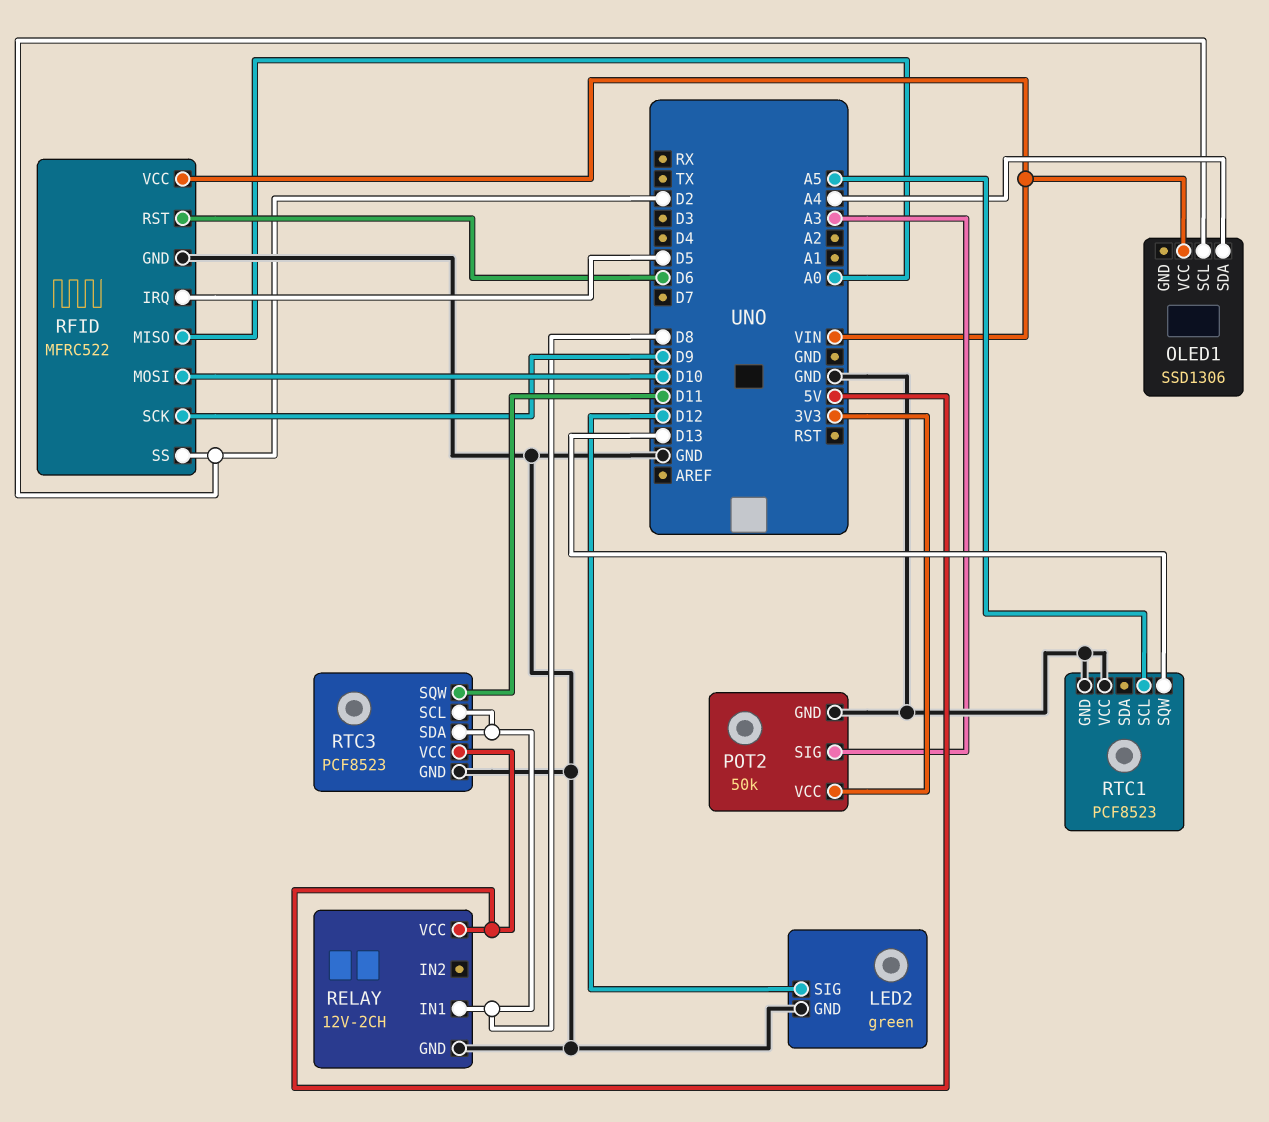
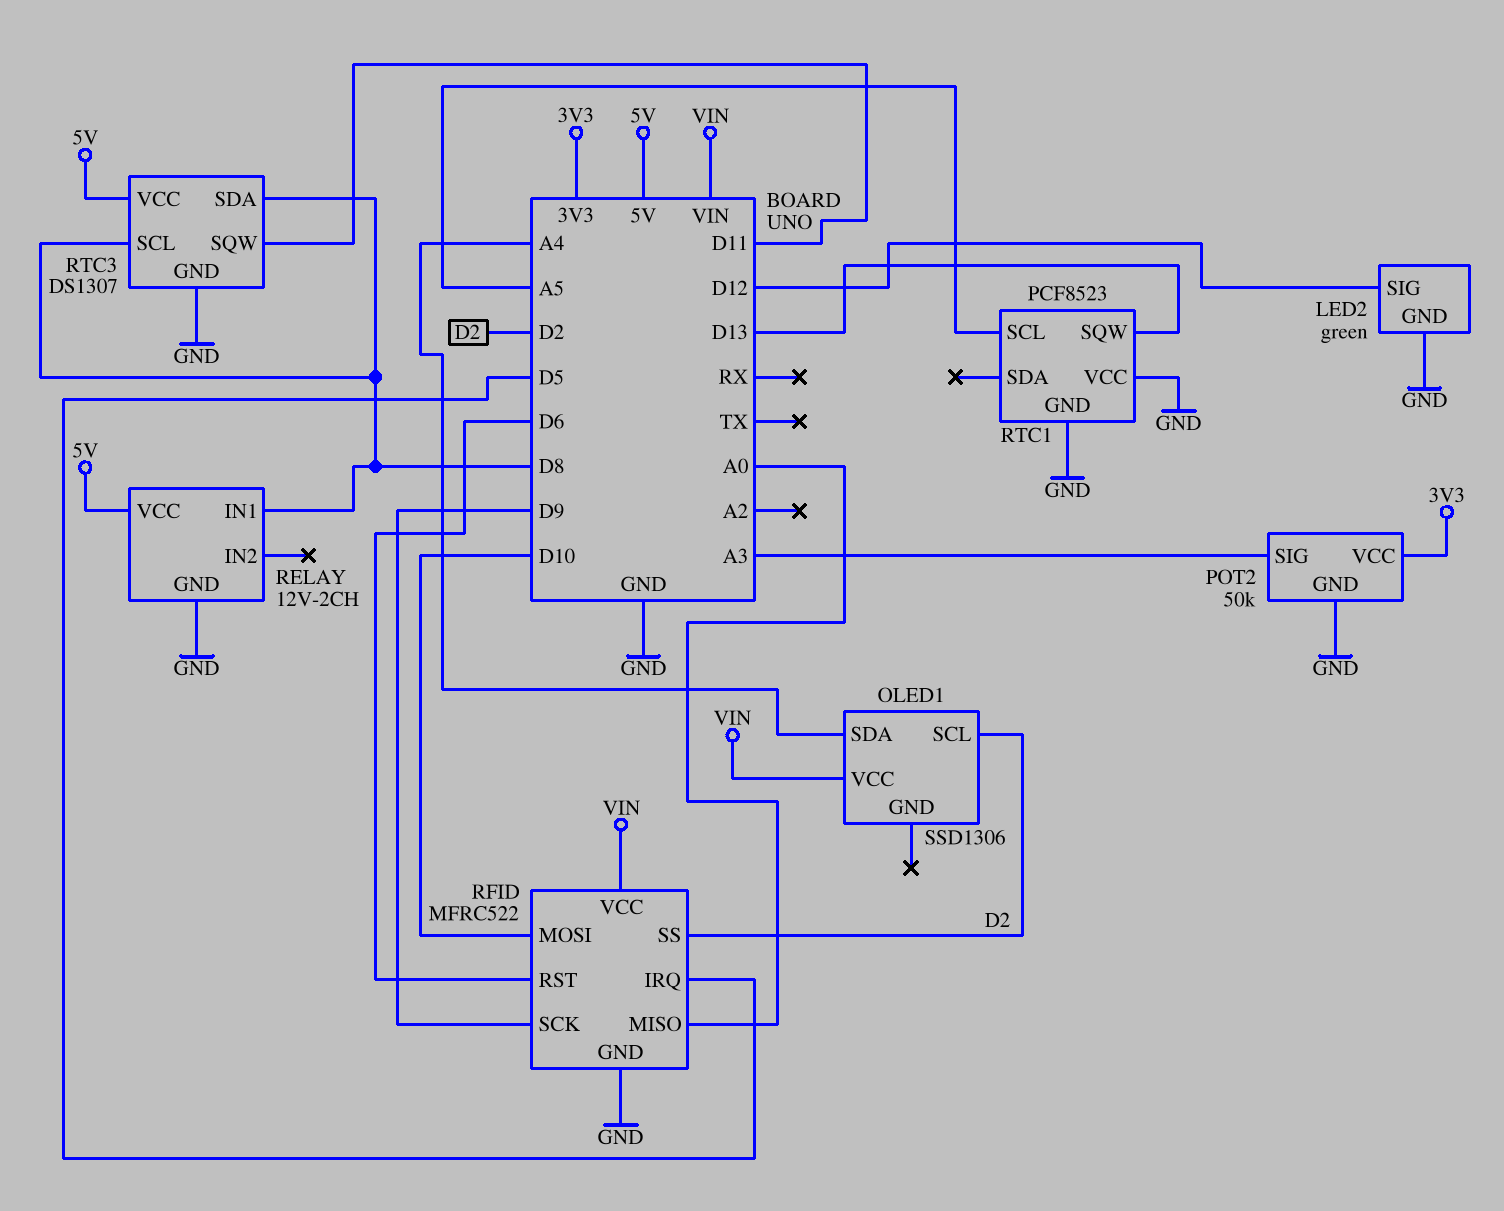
RTC3: PCF8523 -> DS1307

